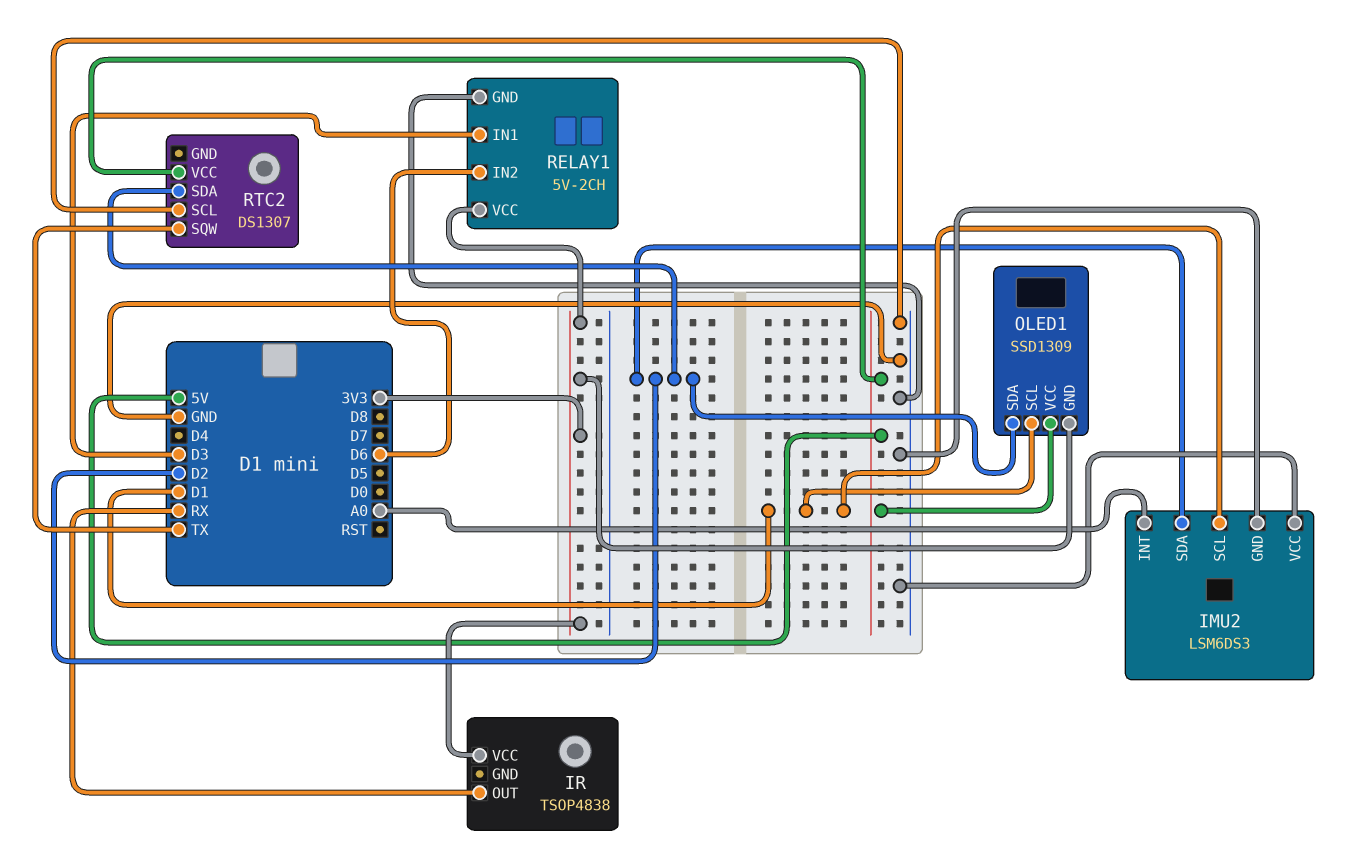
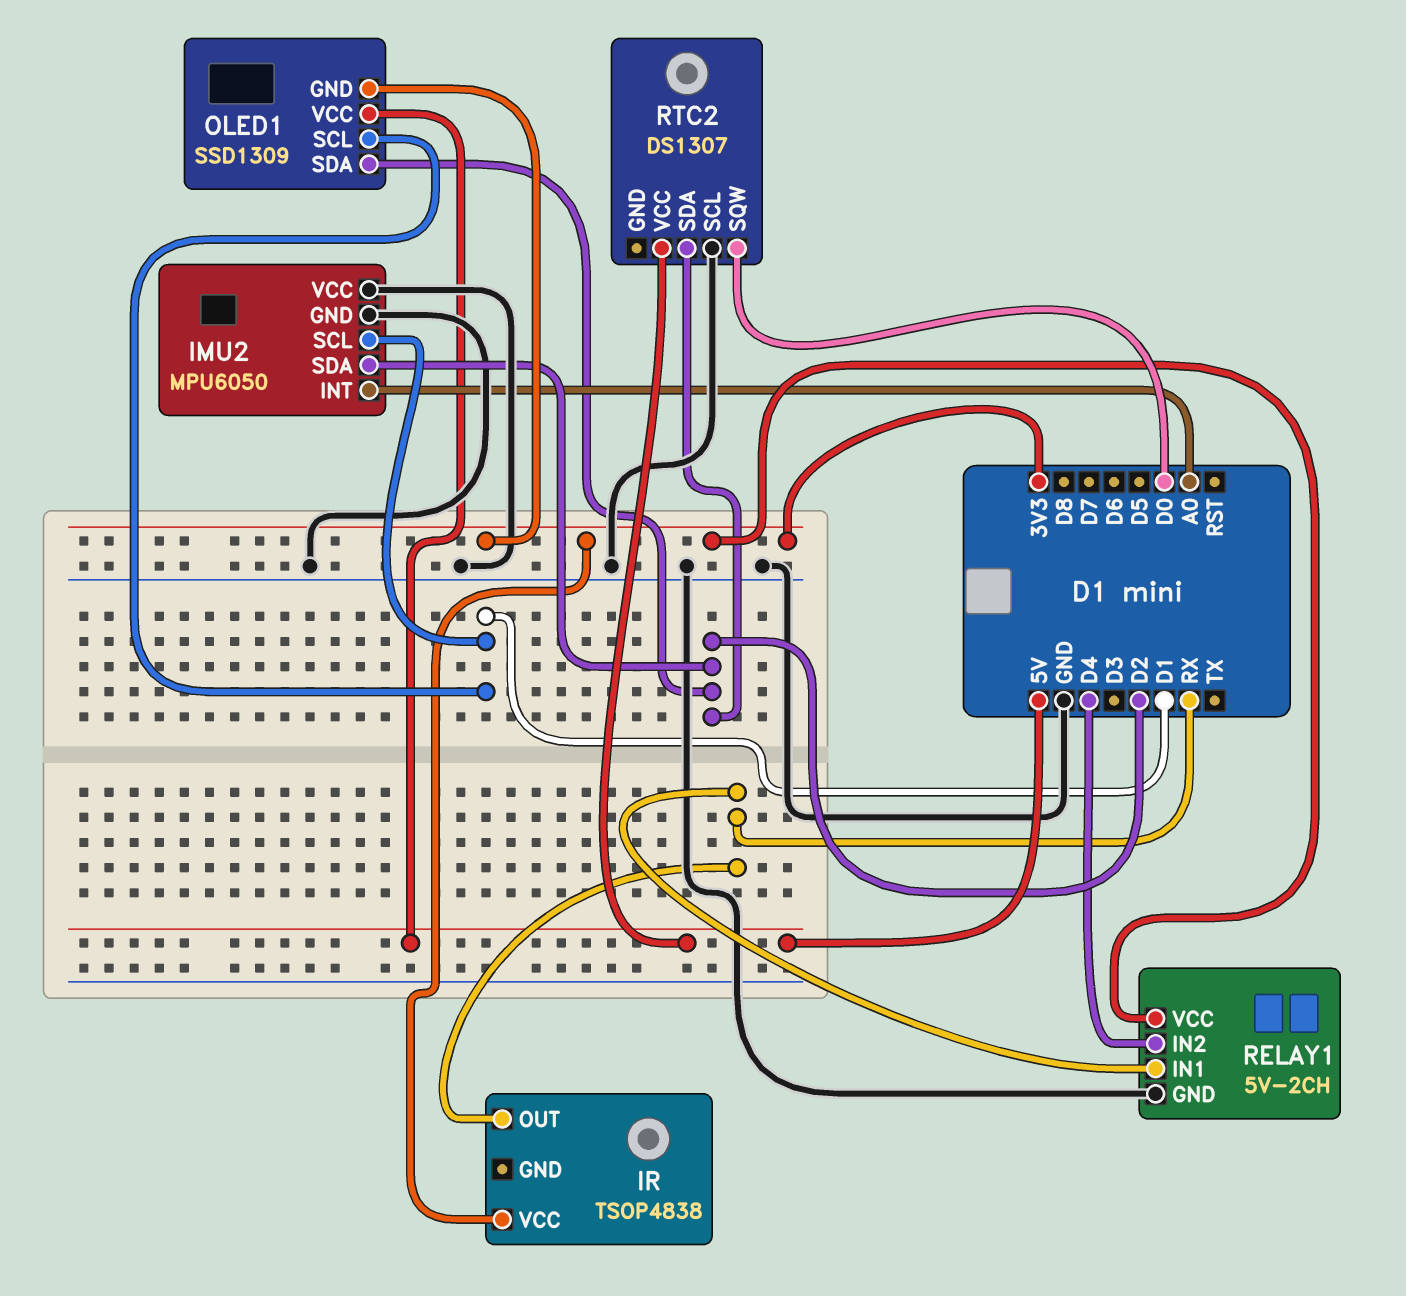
IMU2: LSM6DS3 -> MPU6050
RELAY1 pin IN1: D3 -> RX
RELAY1 pin IN2: D6 -> D4
RTC2 pin SQW: TX -> D0

